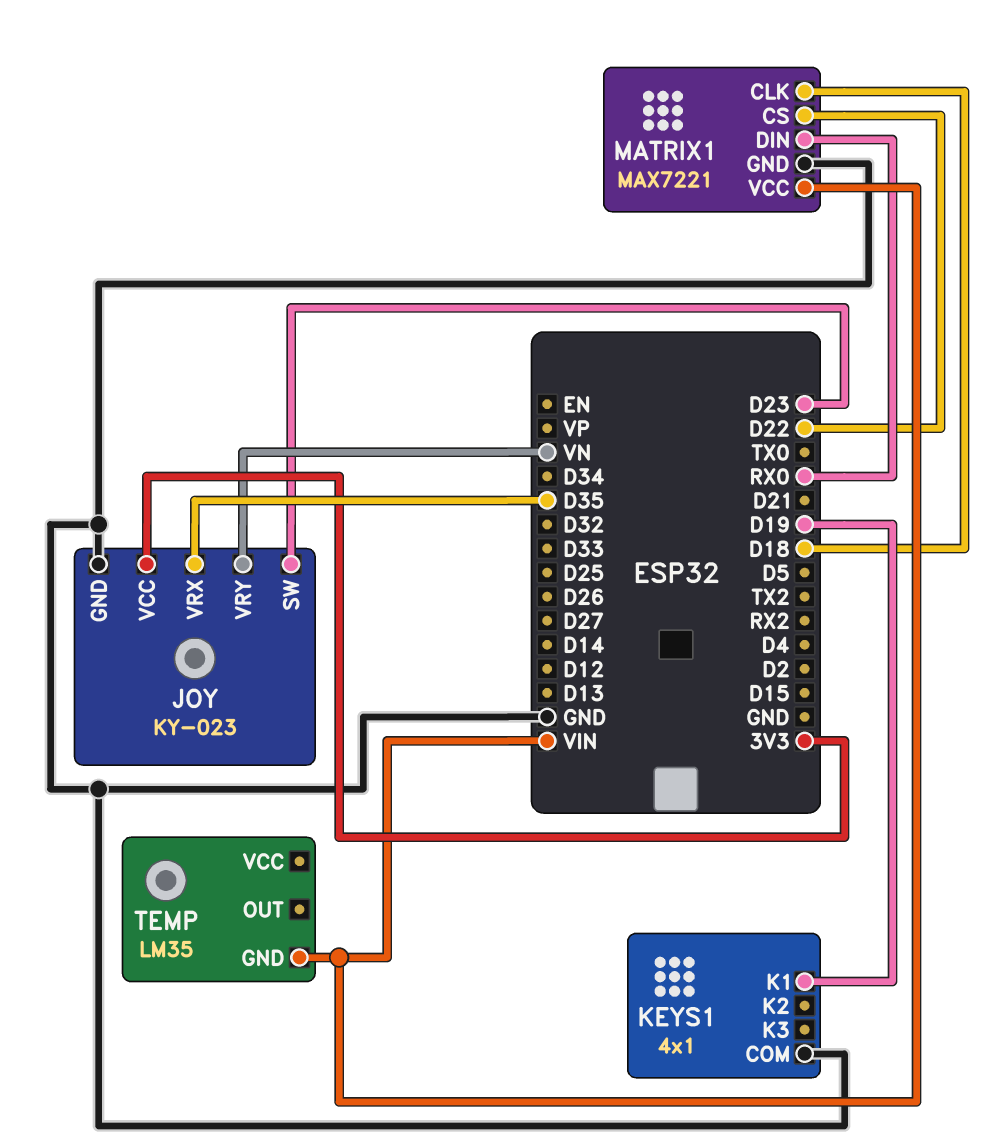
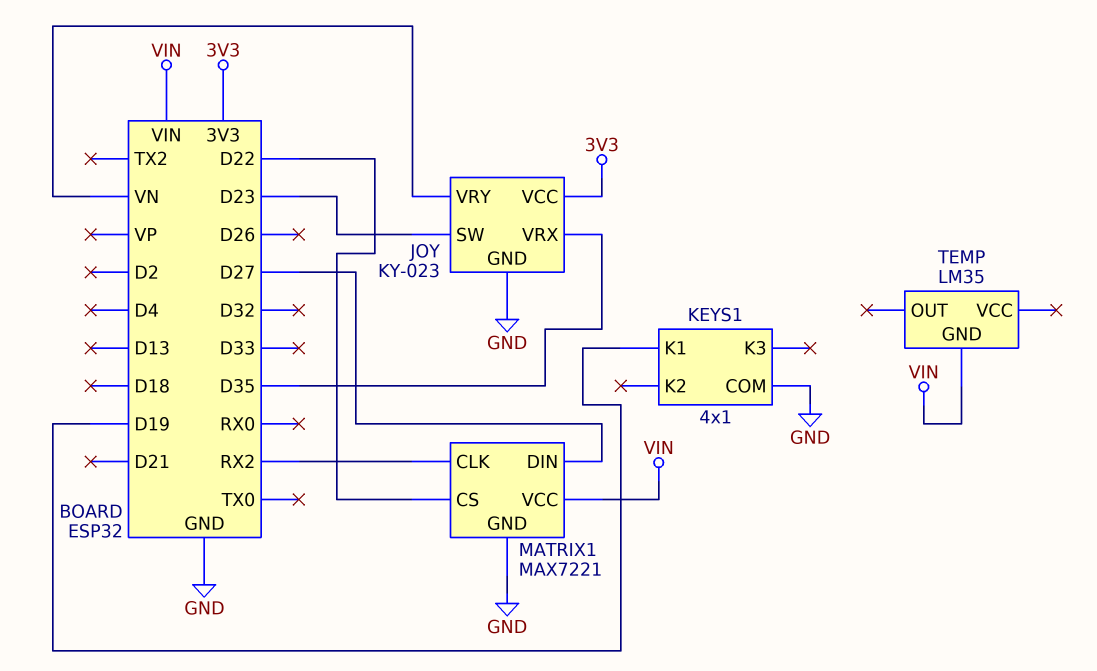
MATRIX1 pin CLK: D18 -> RX2
MATRIX1 pin DIN: RX0 -> D27

